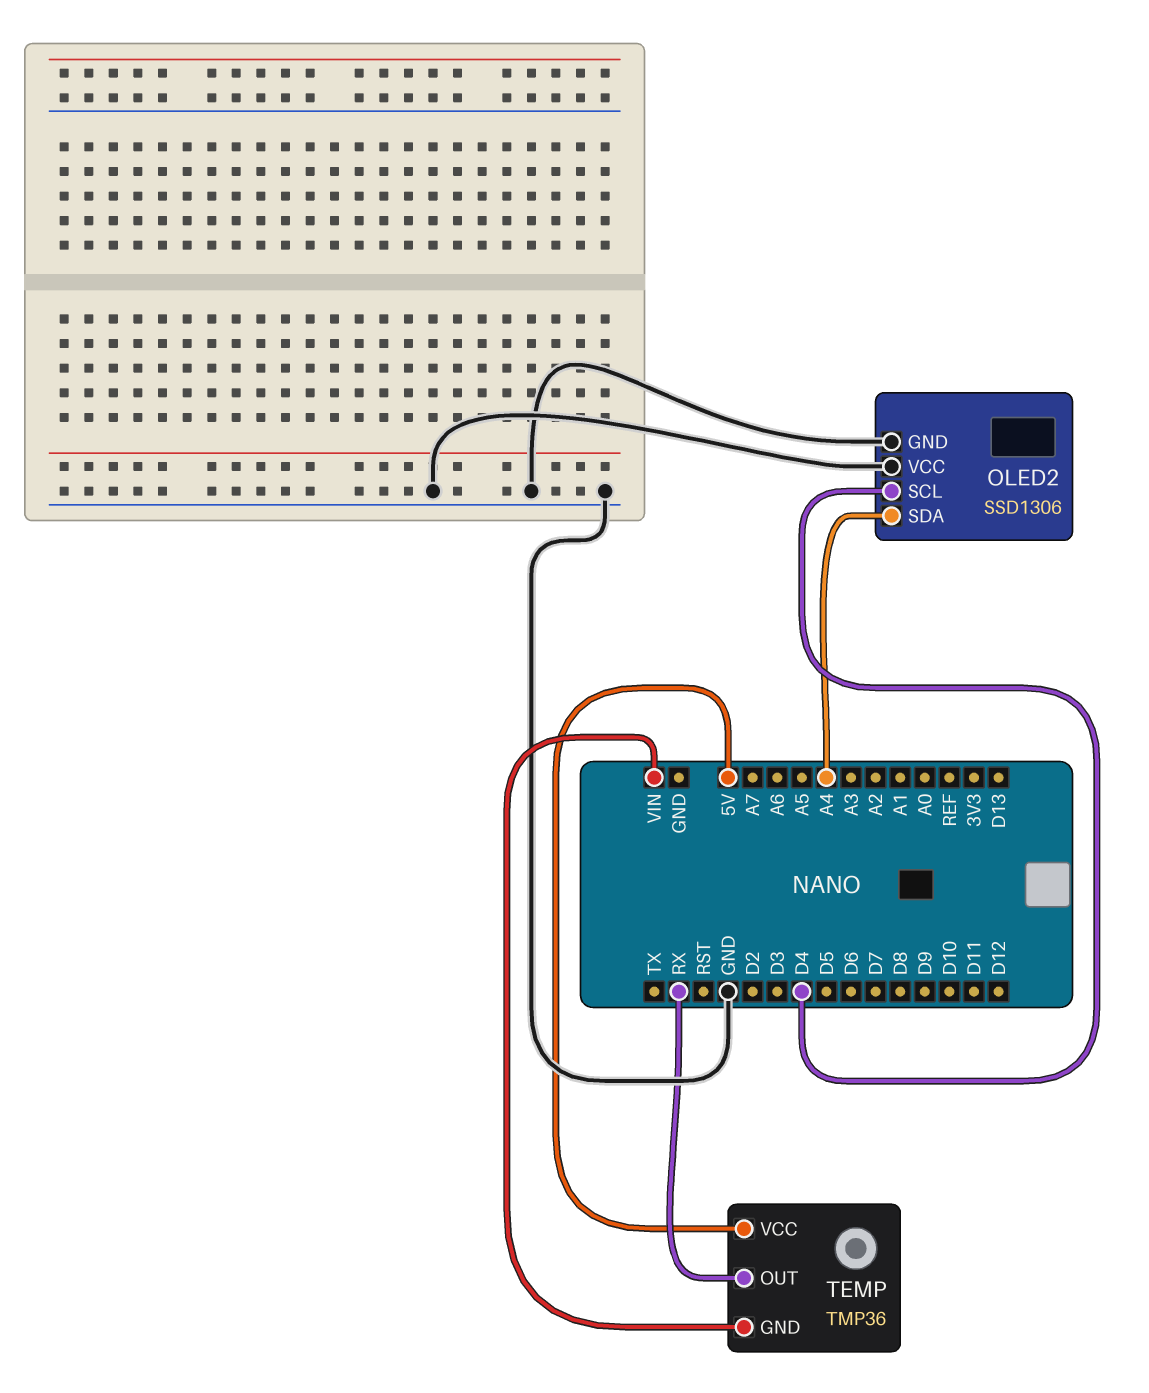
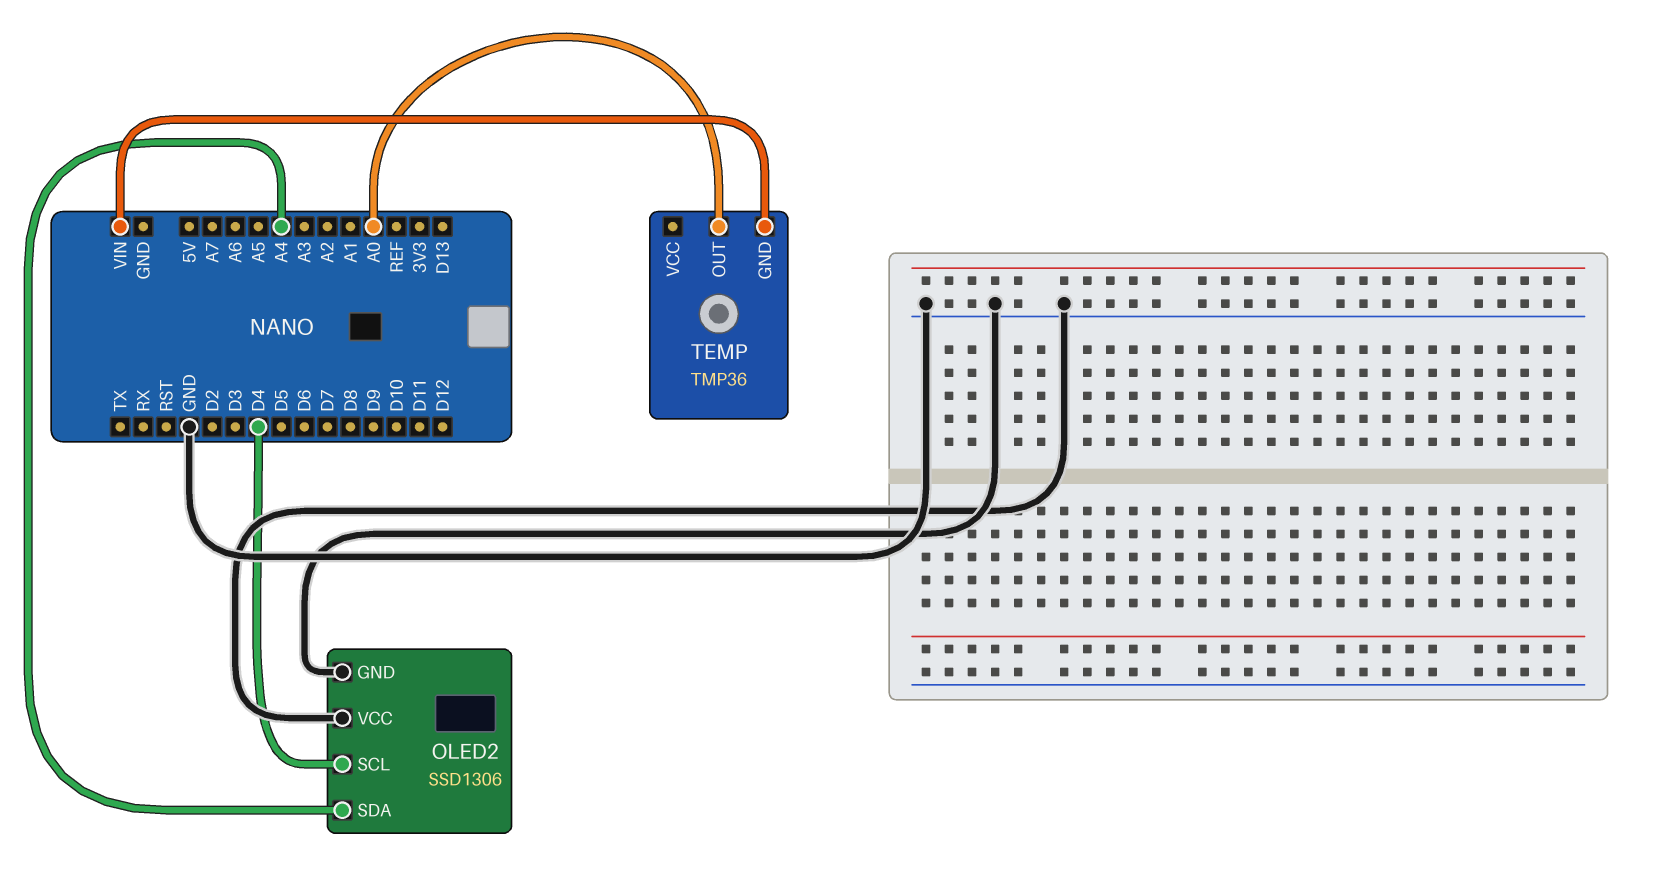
TEMP pin OUT: RX -> A0
TEMP pin VCC: 5V -> none

